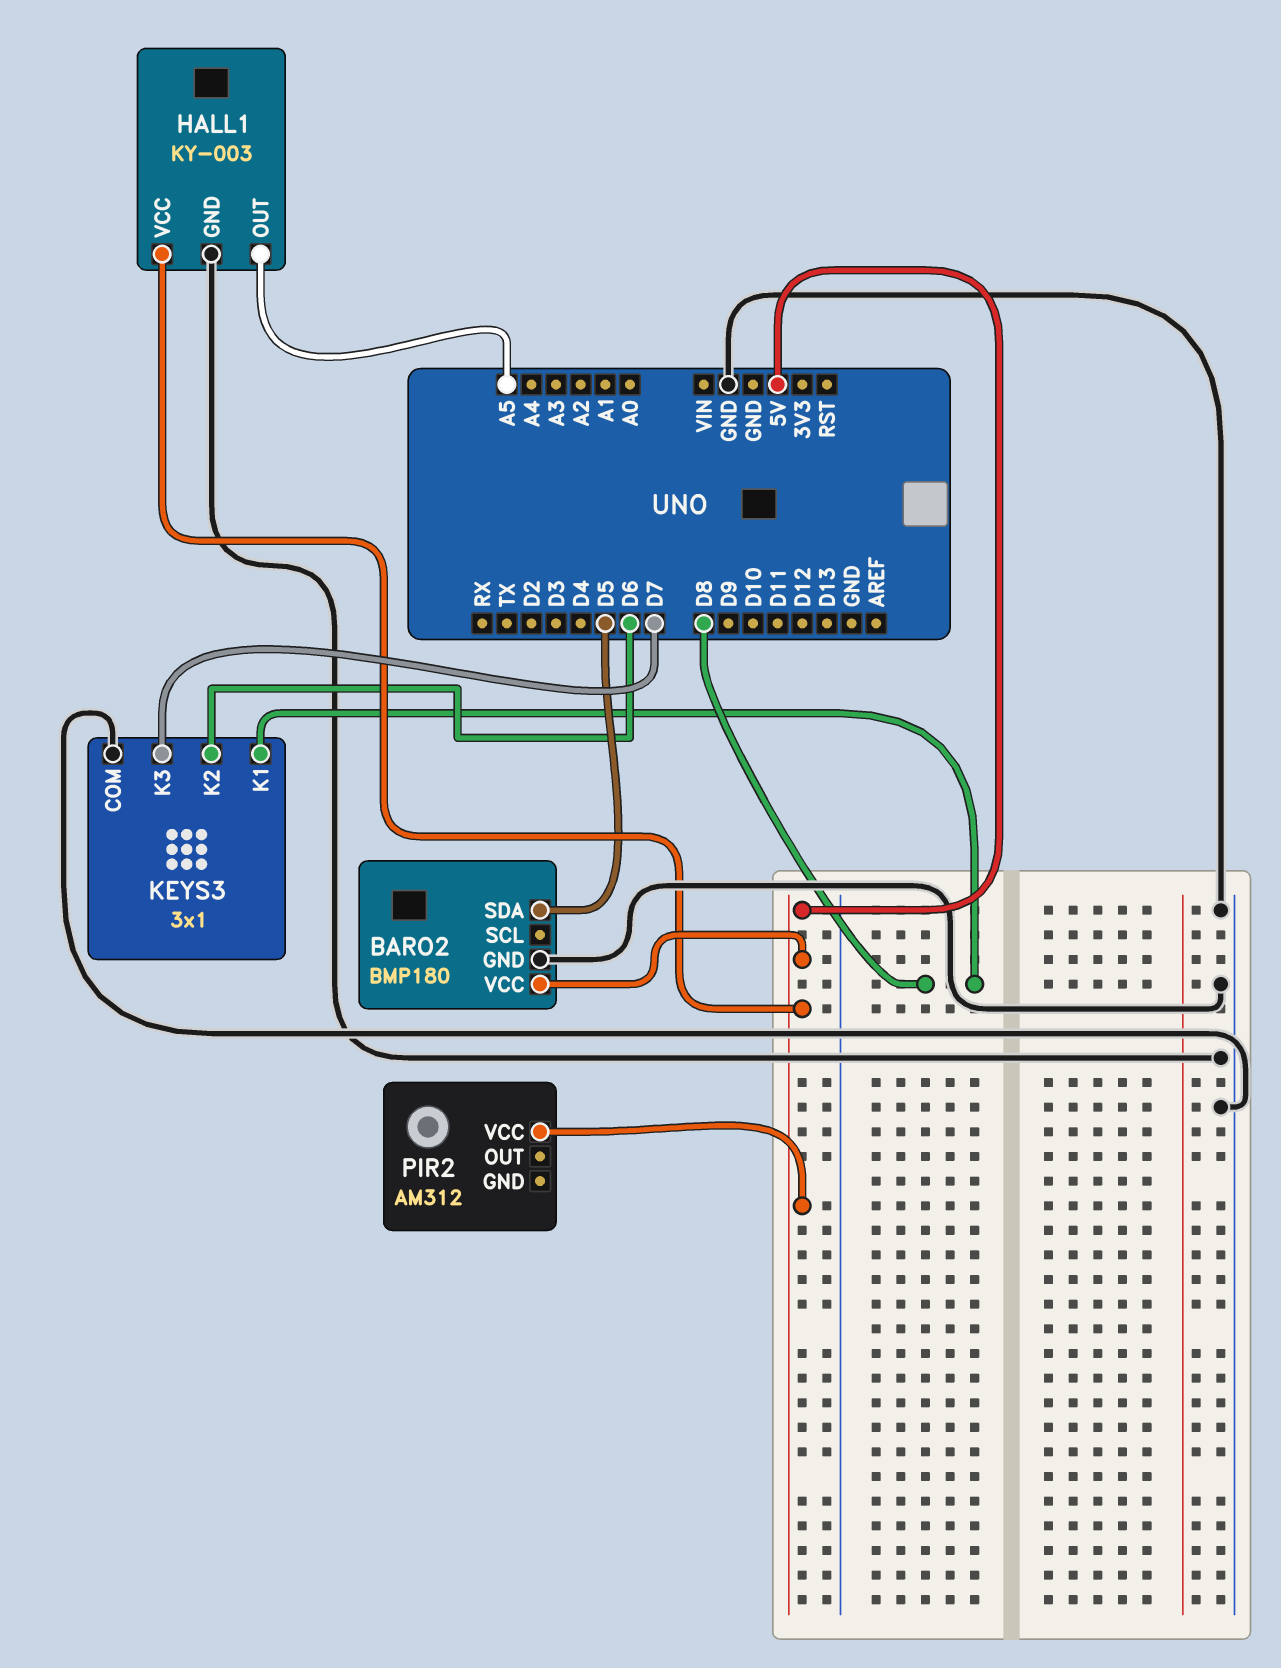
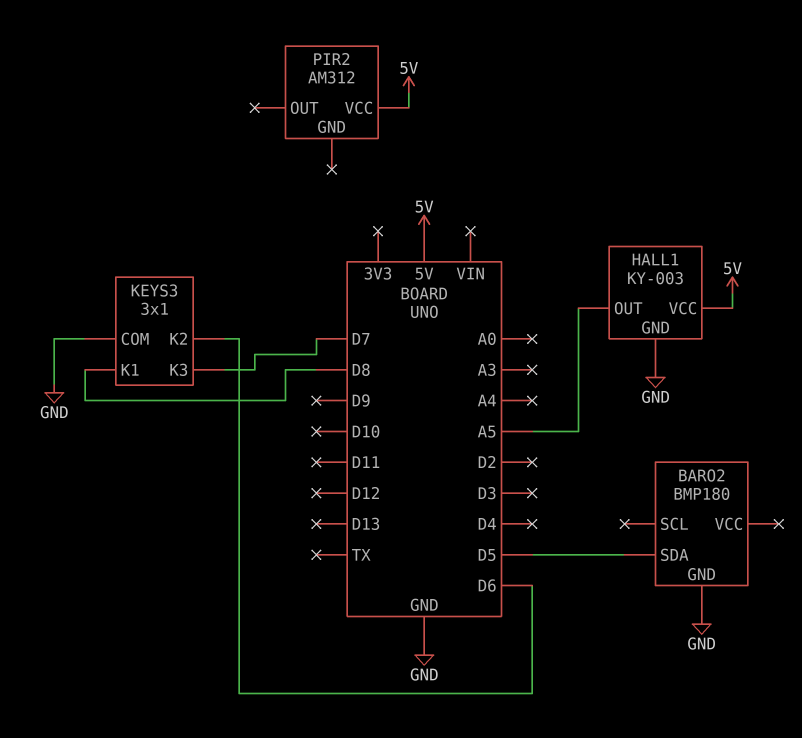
BARO2 pin VCC: 5V -> none

